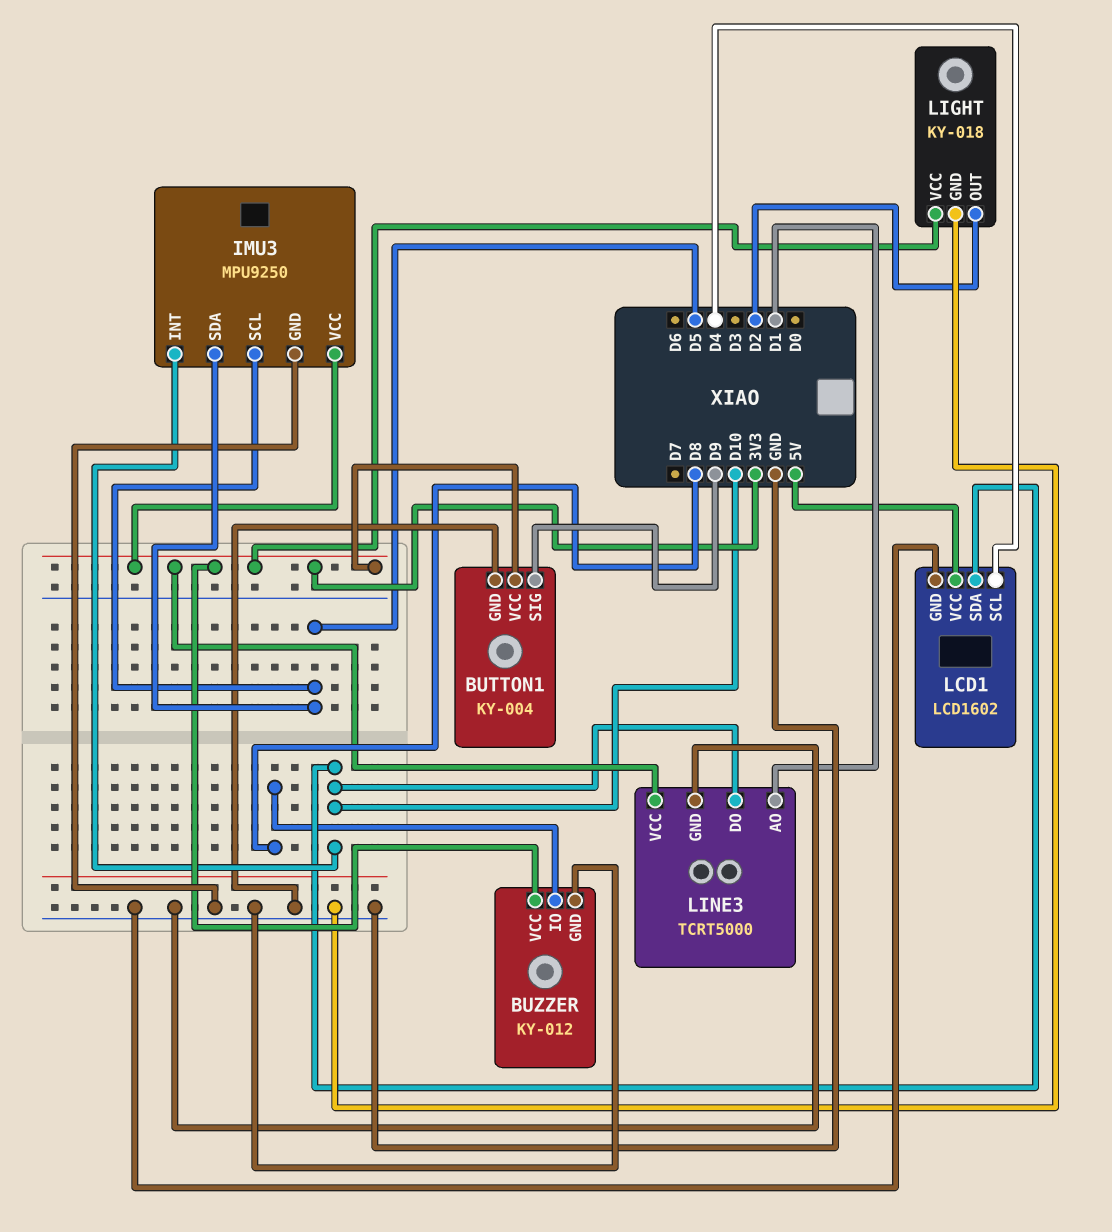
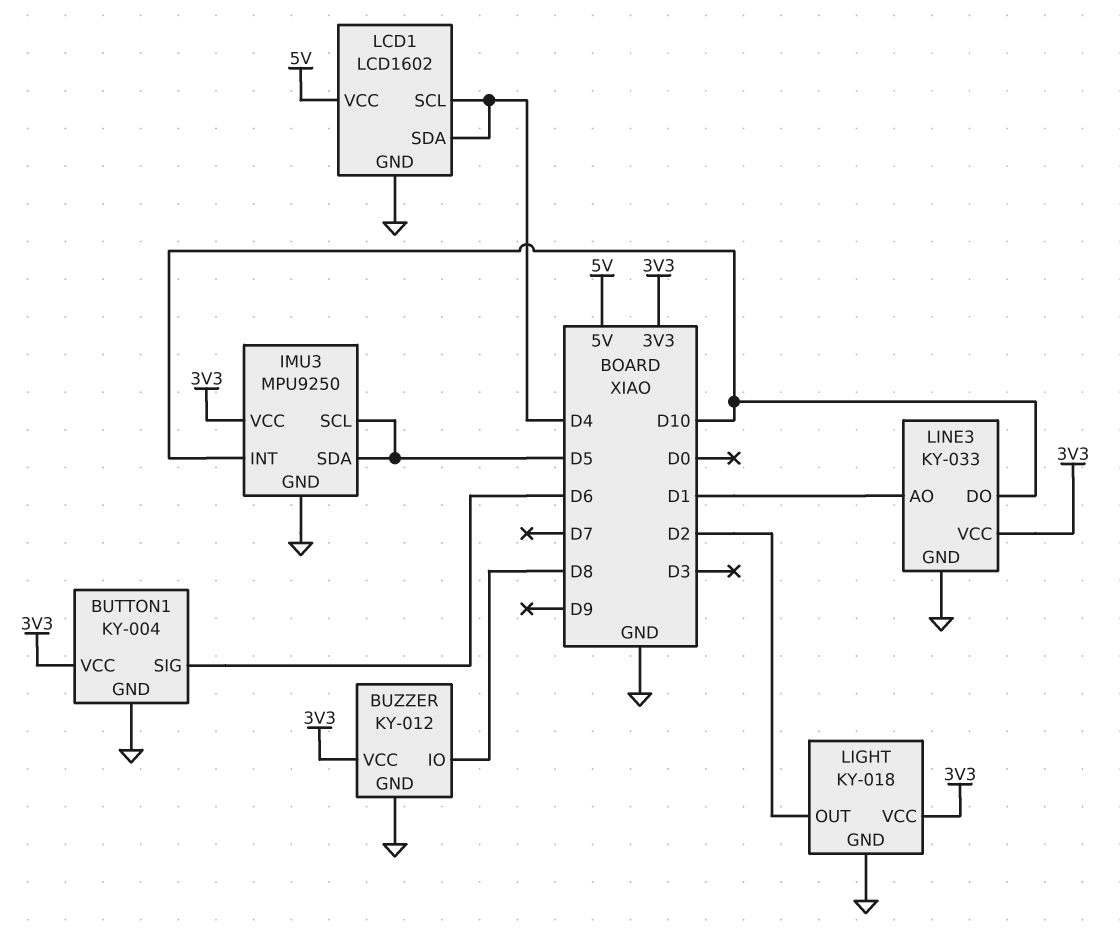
BUTTON1 pin SIG: D9 -> D6
LCD1 pin SDA: D10 -> D4
LINE3: TCRT5000 -> KY-033

